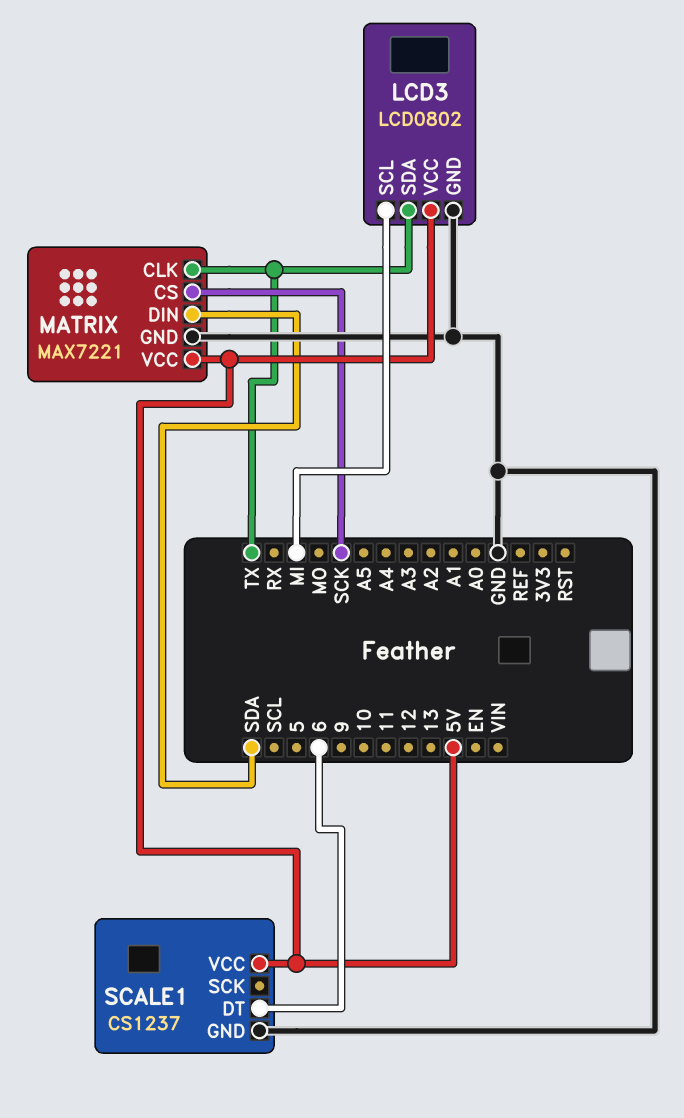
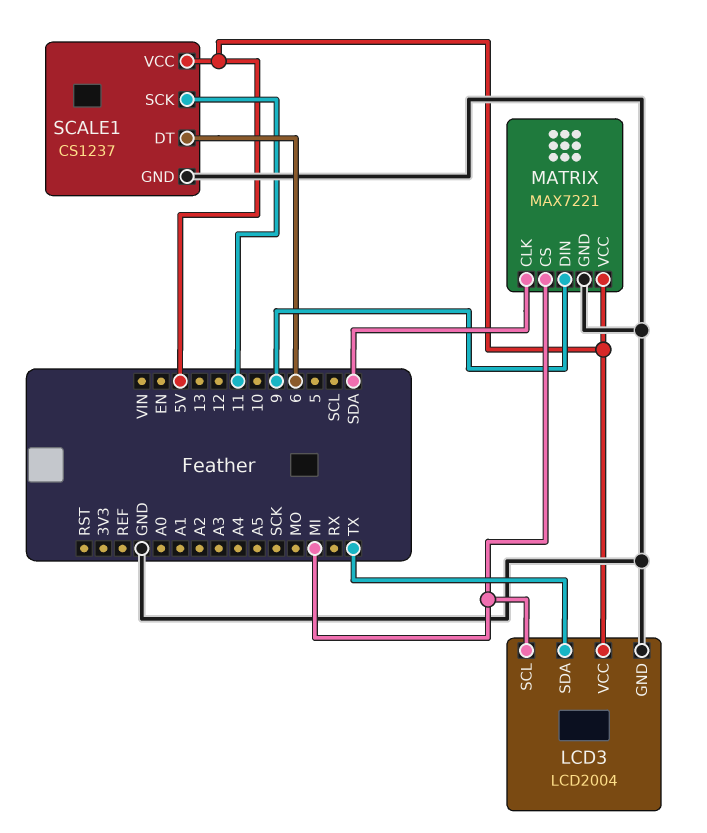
LCD3: LCD0802 -> LCD2004
MATRIX pin CLK: TX -> SDA
MATRIX pin CS: SCK -> MI
MATRIX pin DIN: SDA -> 9
SCALE1 pin SCK: none -> 11

